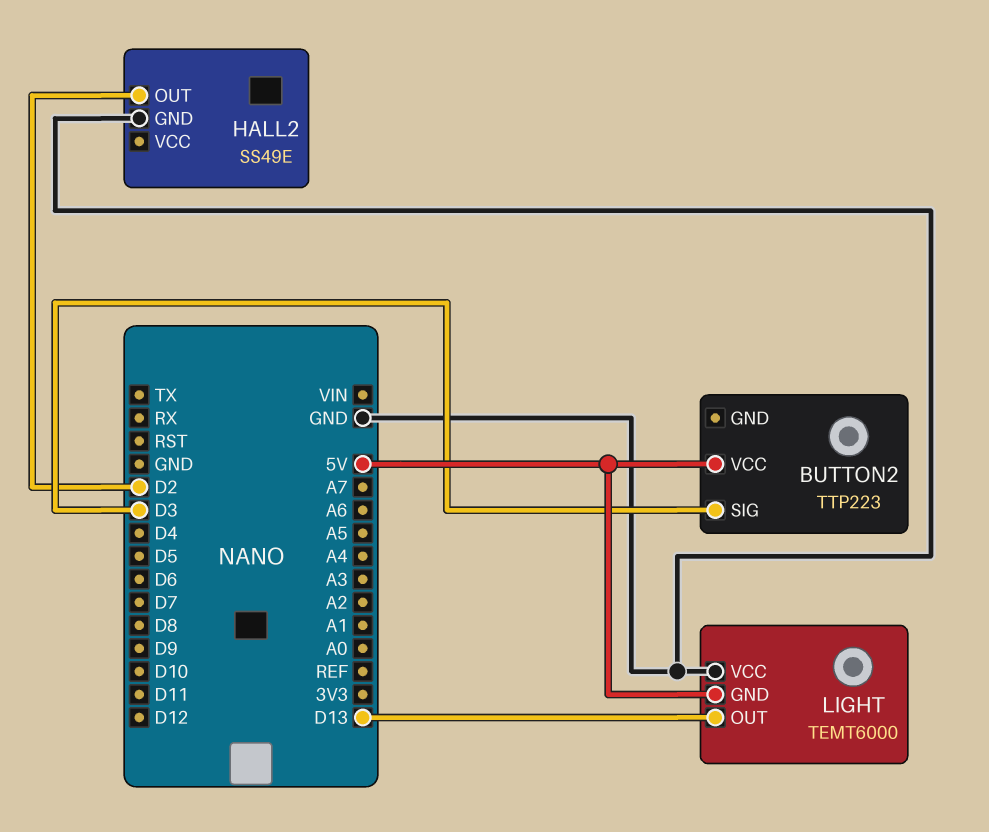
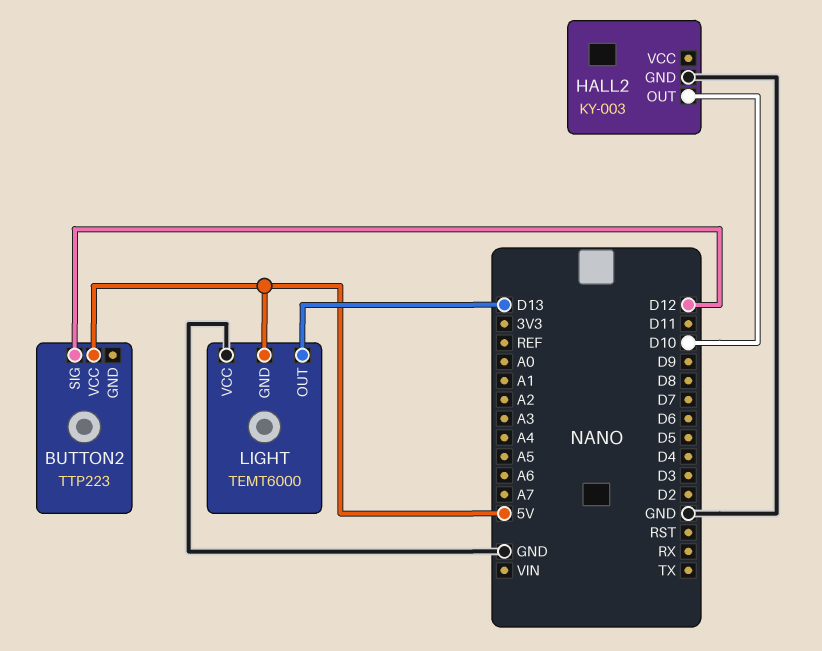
BUTTON2 pin SIG: D3 -> D12
HALL2: SS49E -> KY-003
HALL2 pin OUT: D2 -> D10

